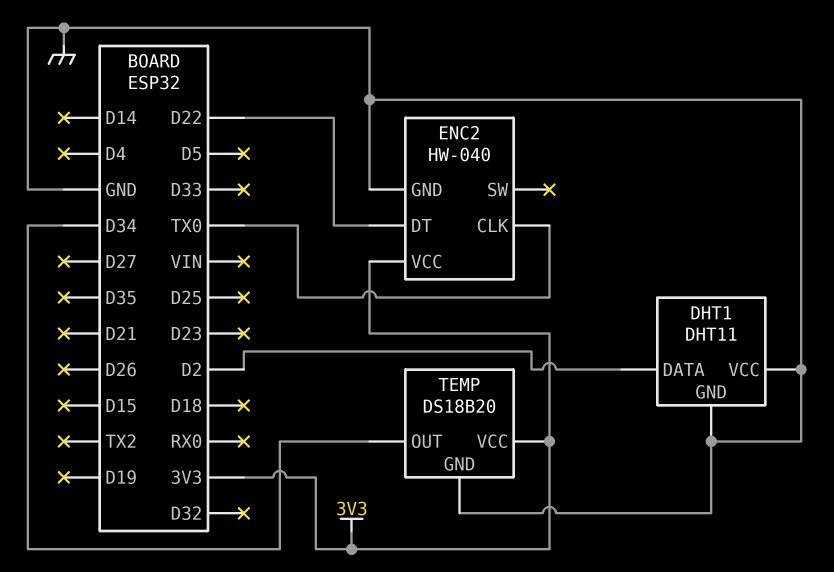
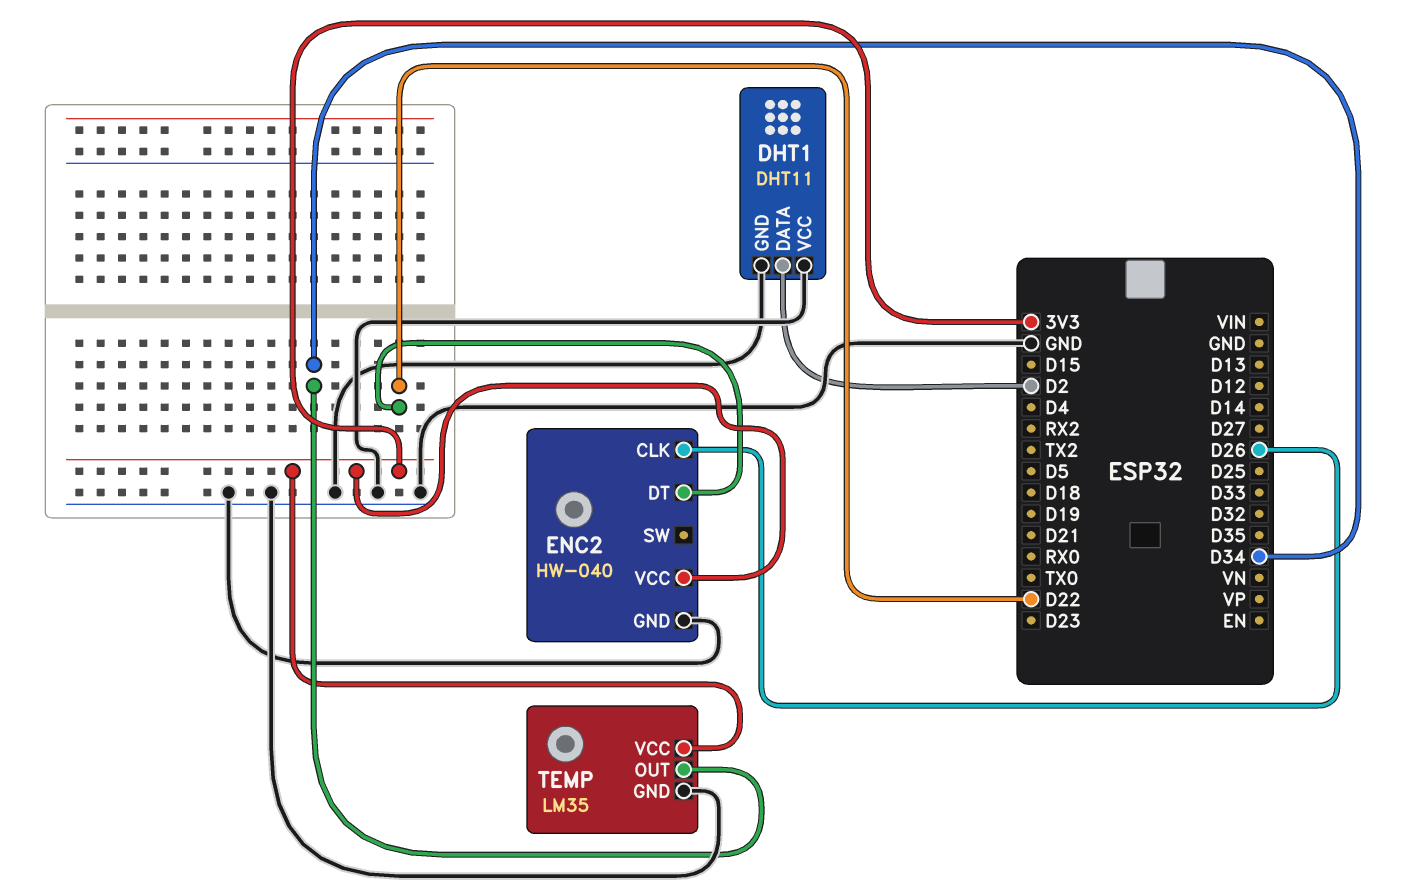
ENC2 pin CLK: TX0 -> D26
TEMP: DS18B20 -> LM35

